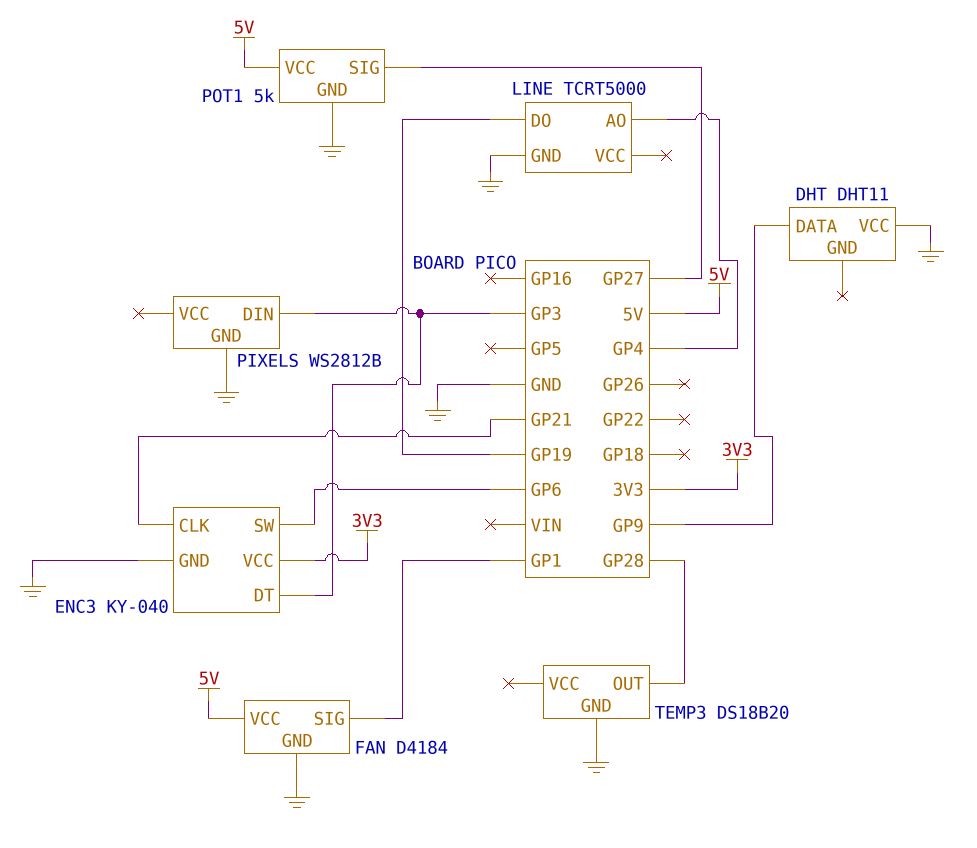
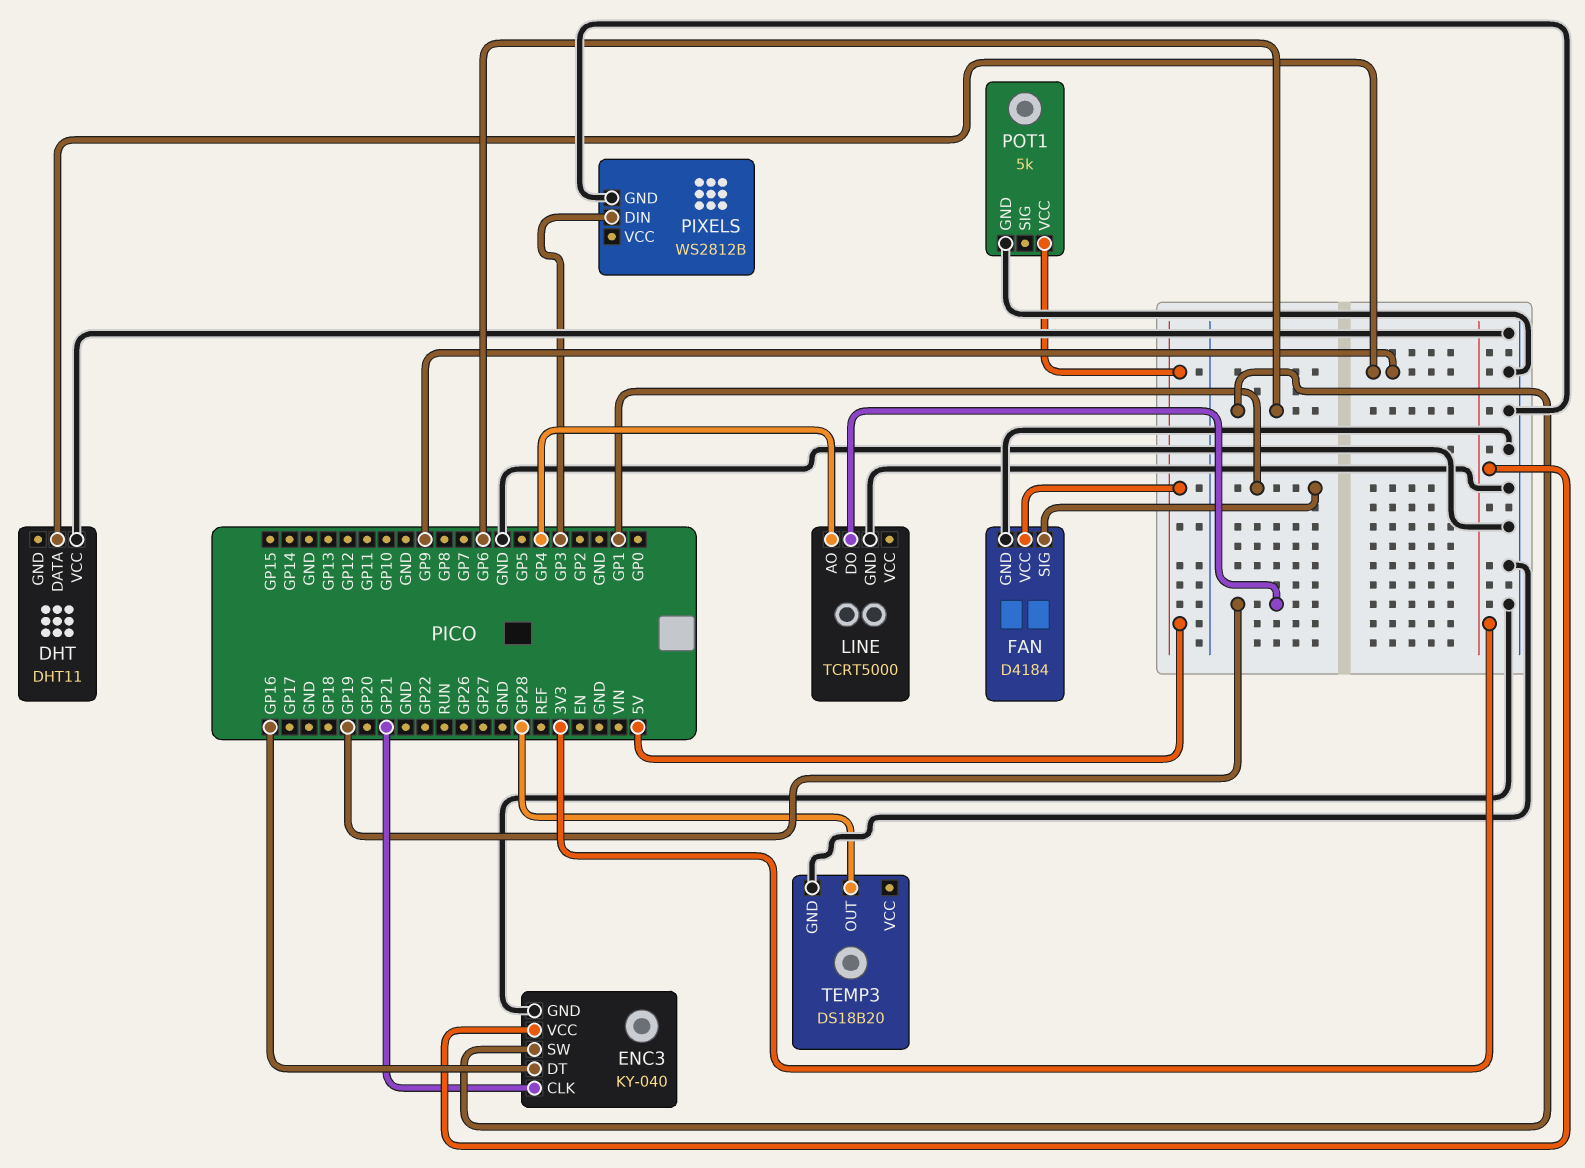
ENC3 pin DT: GP3 -> GP16
POT1 pin SIG: GP27 -> none

